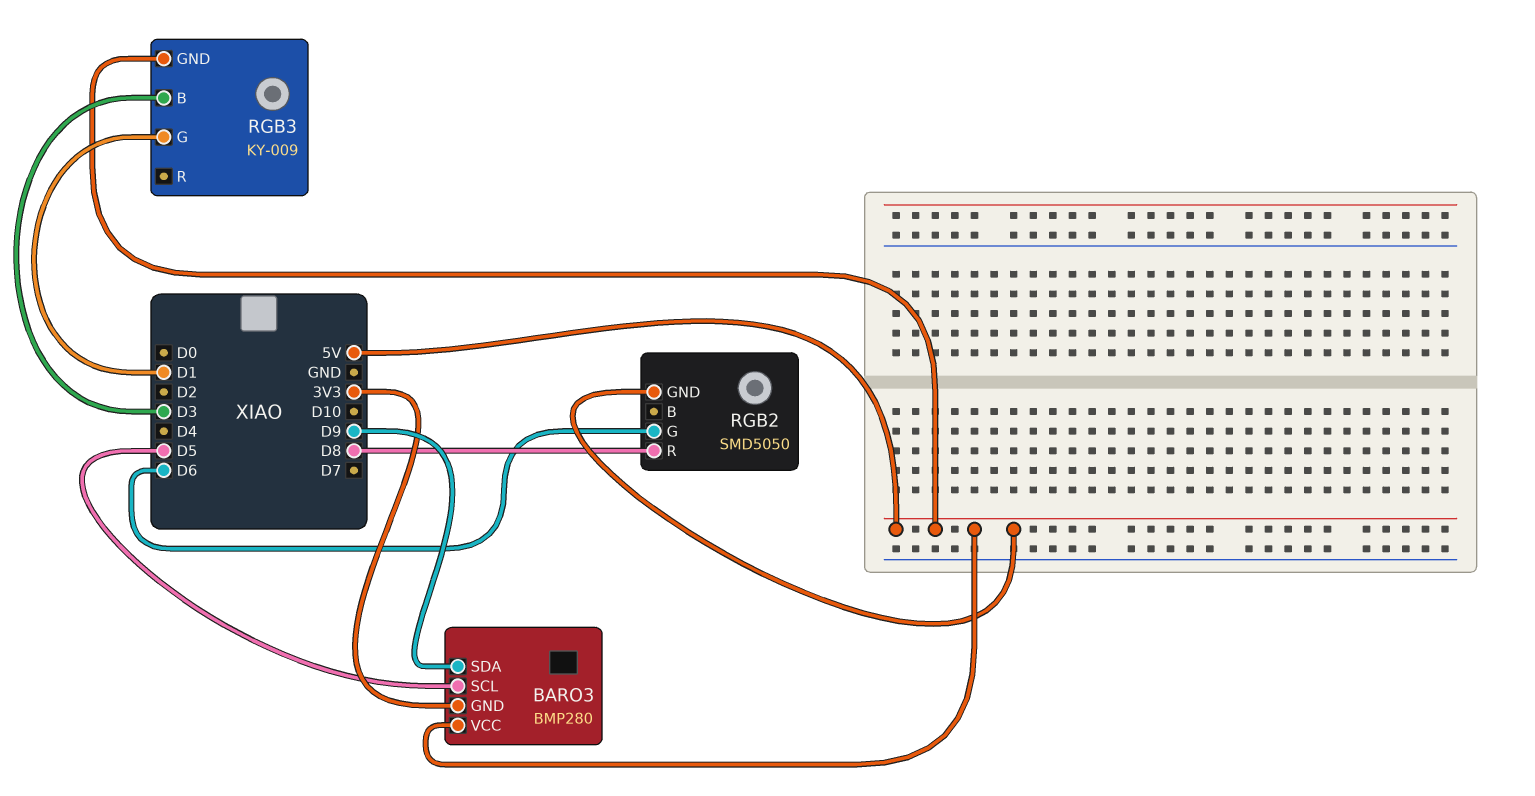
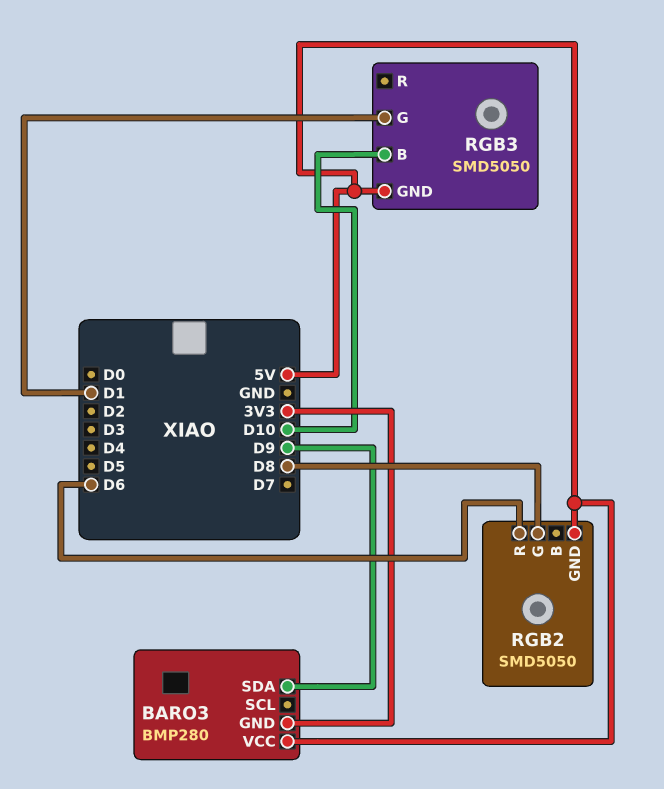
BARO3 pin SCL: D5 -> none
RGB2 pin G: D6 -> D8
RGB2 pin R: D8 -> D6
RGB3: KY-009 -> SMD5050
RGB3 pin B: D3 -> D10

